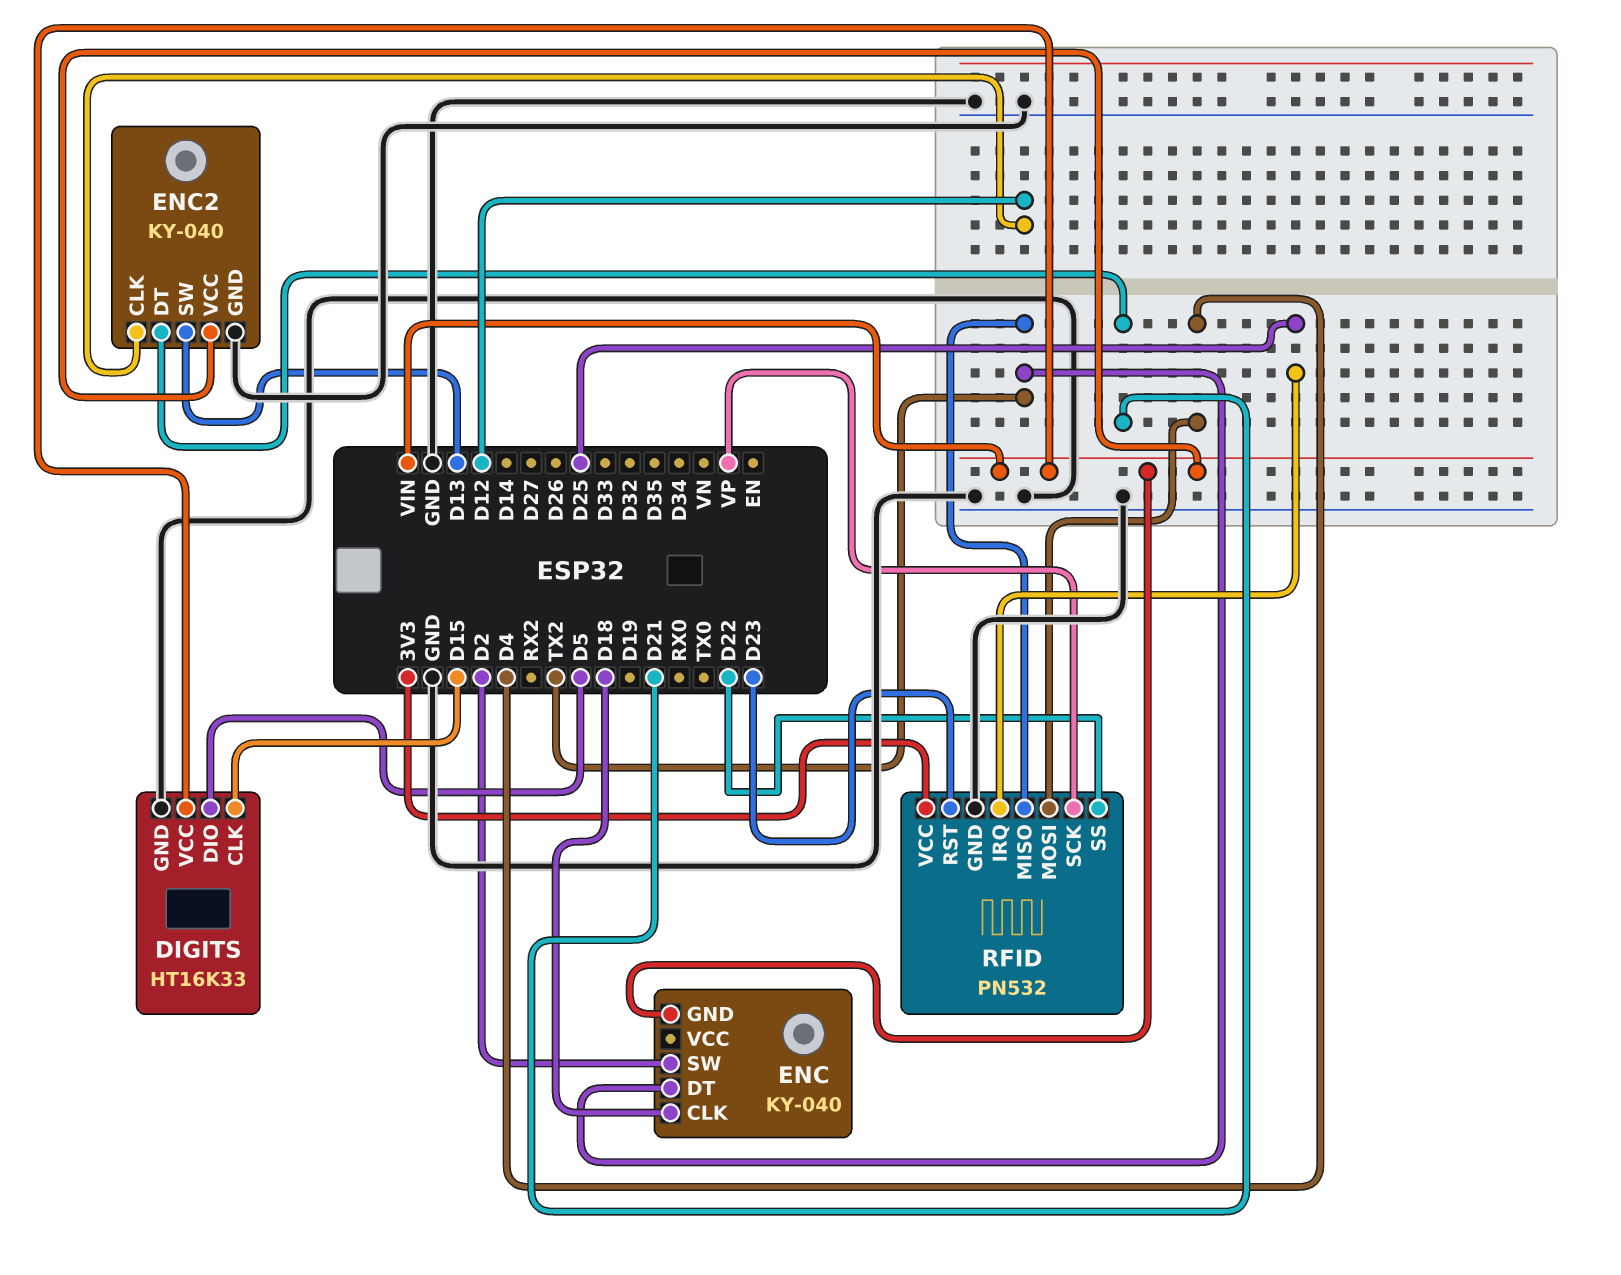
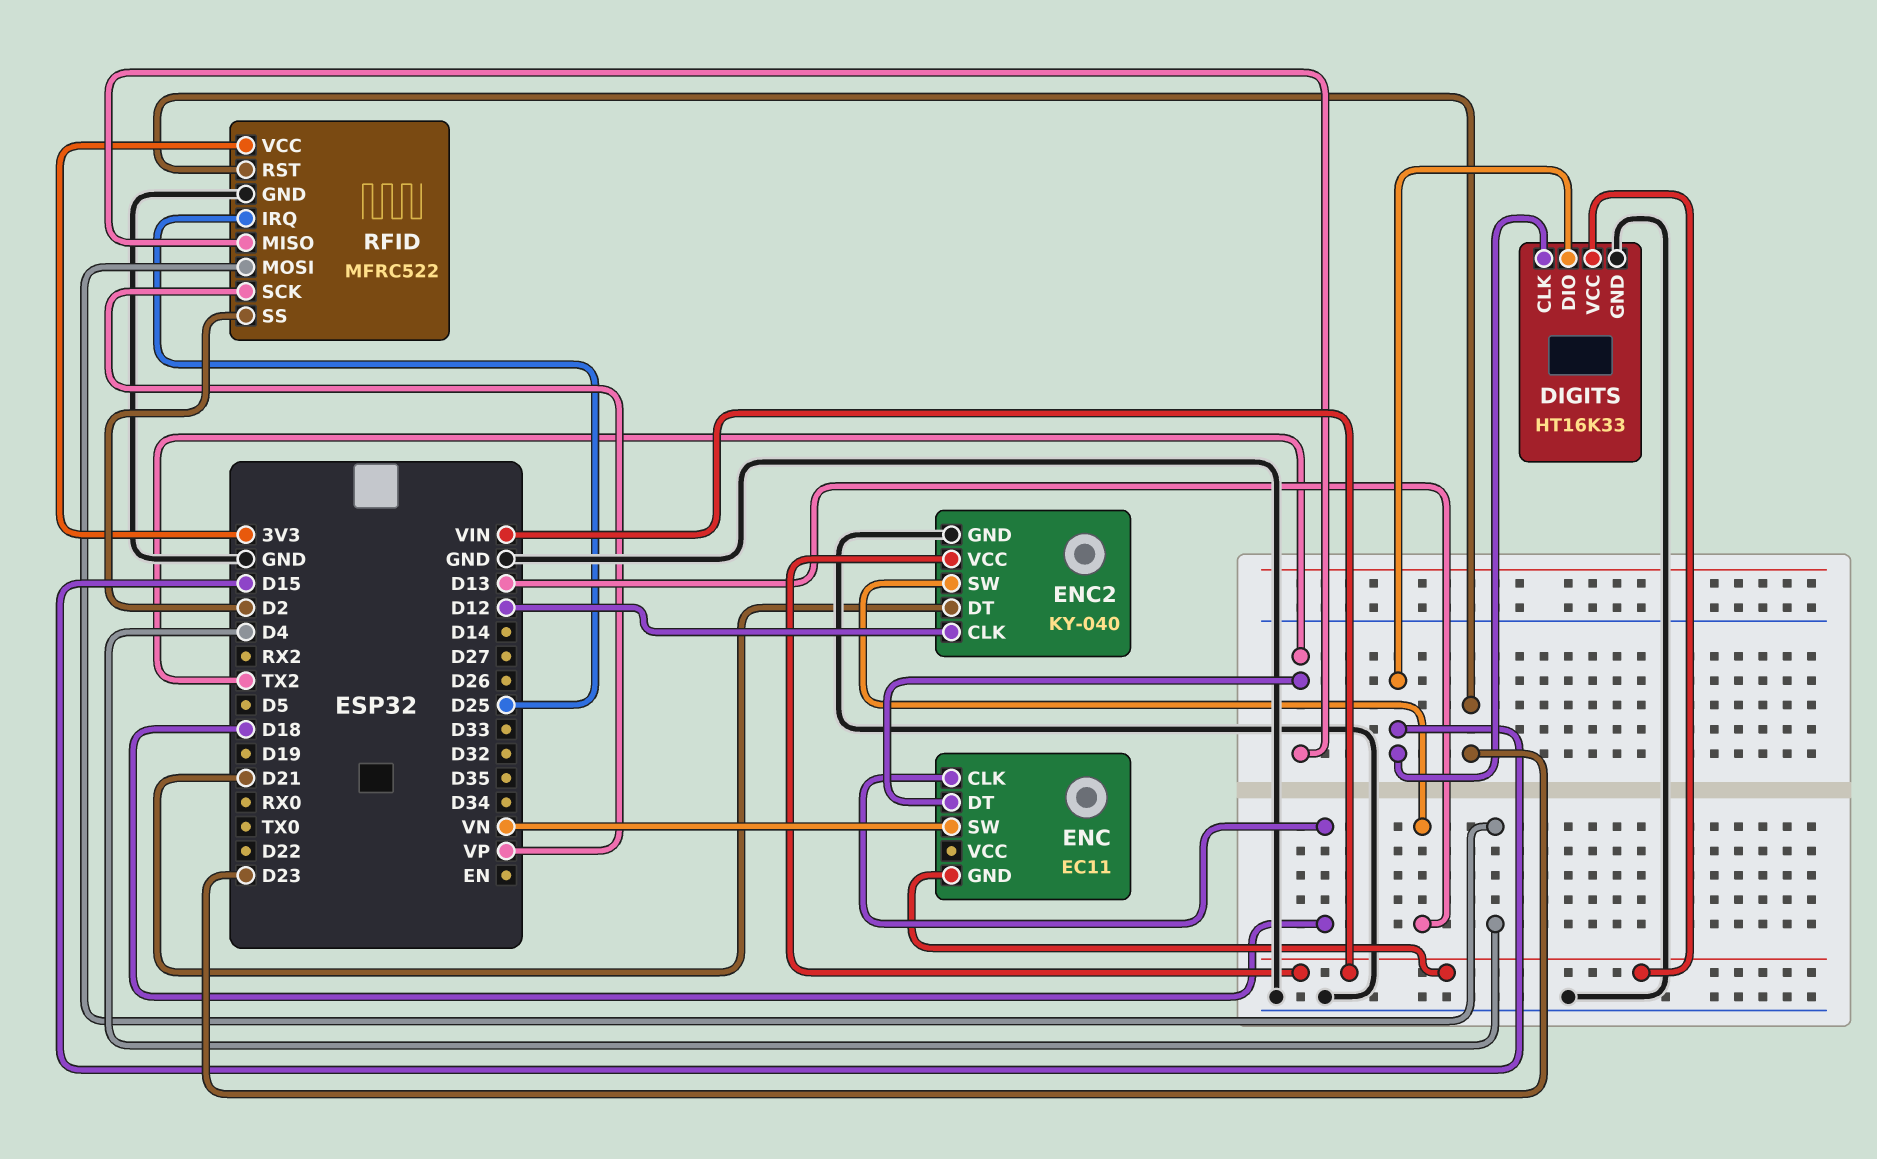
DIGITS pin DIO: D5 -> D15
ENC: KY-040 -> EC11
ENC pin SW: D2 -> VN
RFID: PN532 -> MFRC522
RFID pin SS: D22 -> D2

